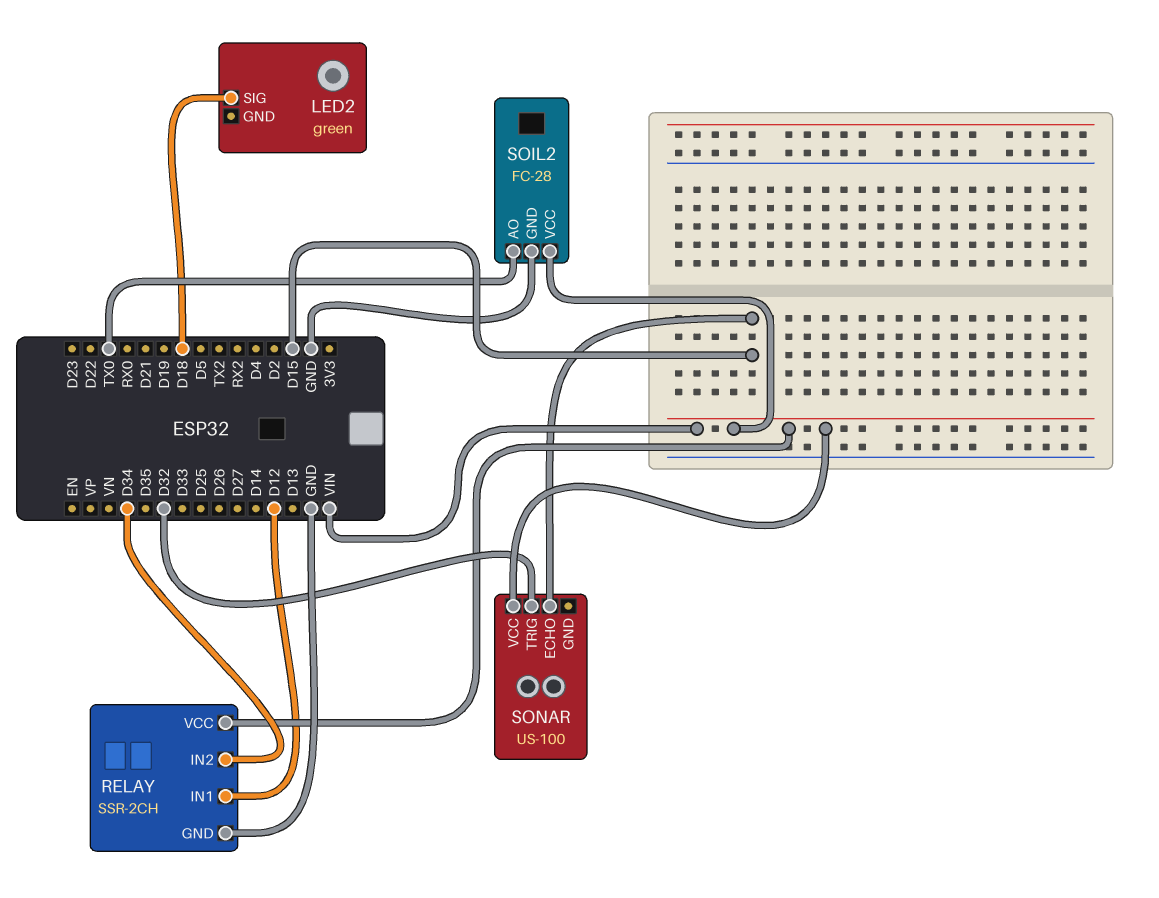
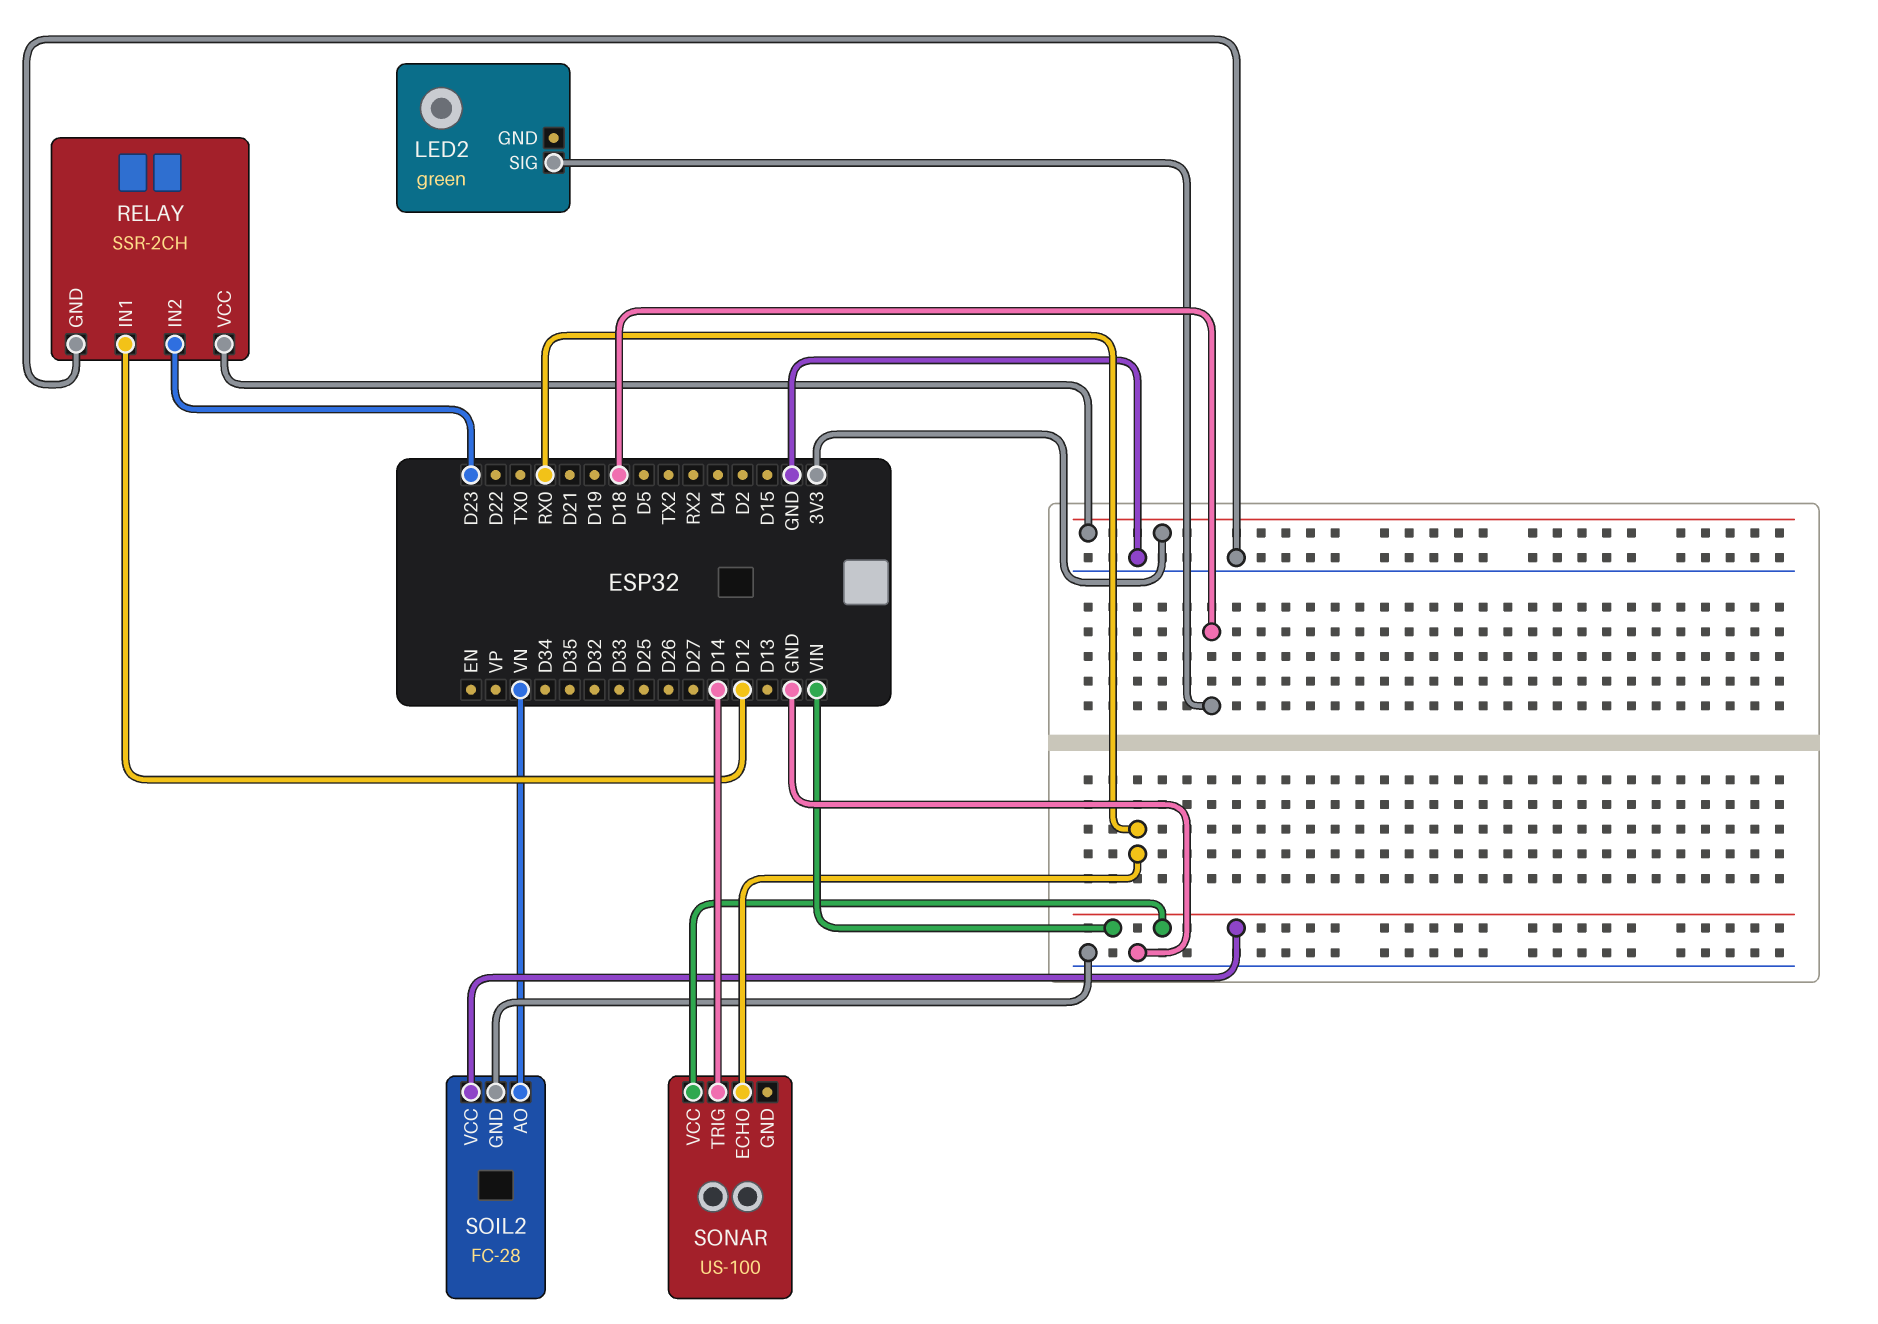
RELAY pin IN2: D34 -> D23
RELAY pin VCC: VIN -> 3V3
SOIL2 pin AO: TX0 -> VN
SONAR pin ECHO: D15 -> RX0
SONAR pin TRIG: D32 -> D14

